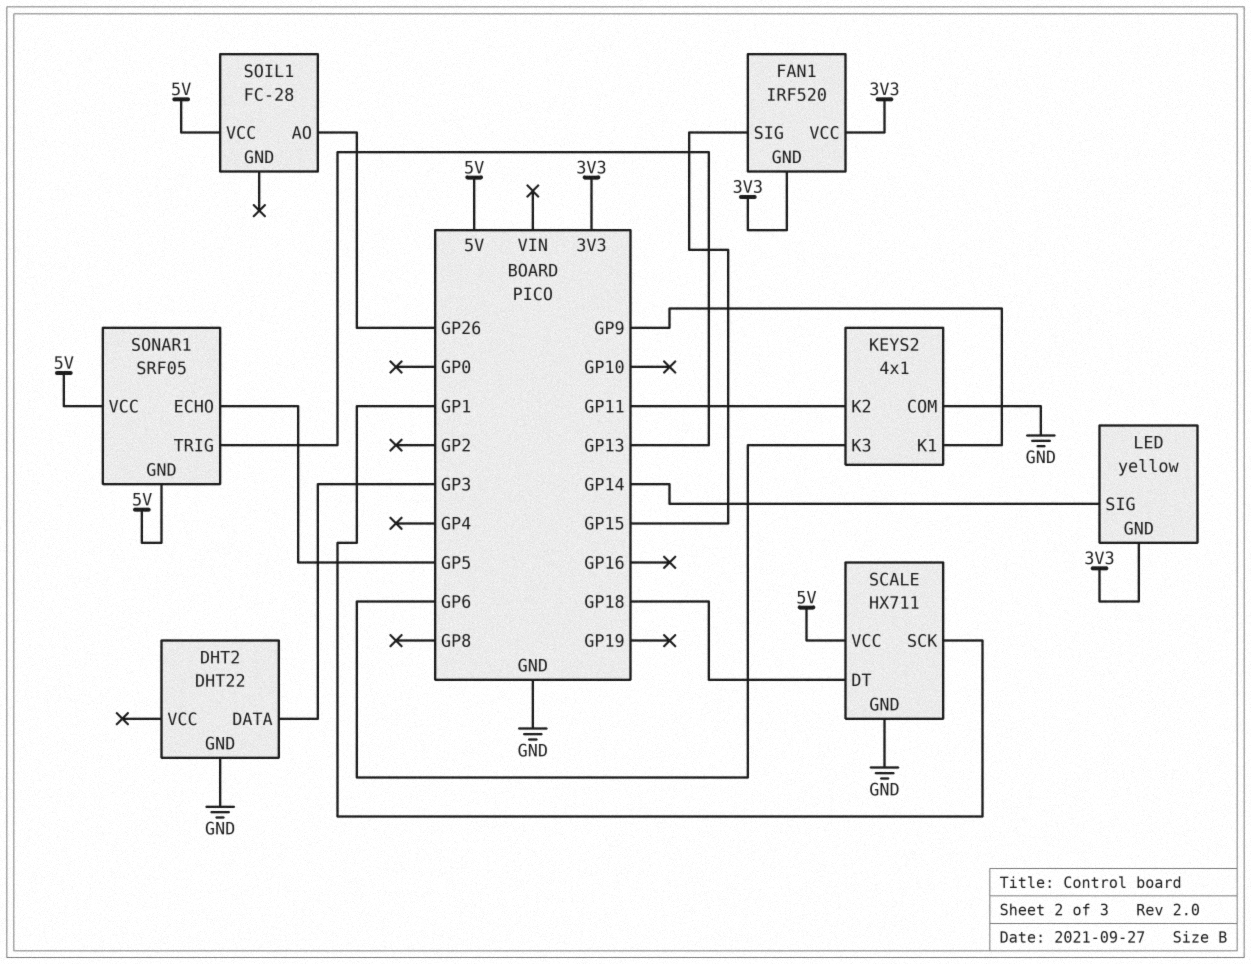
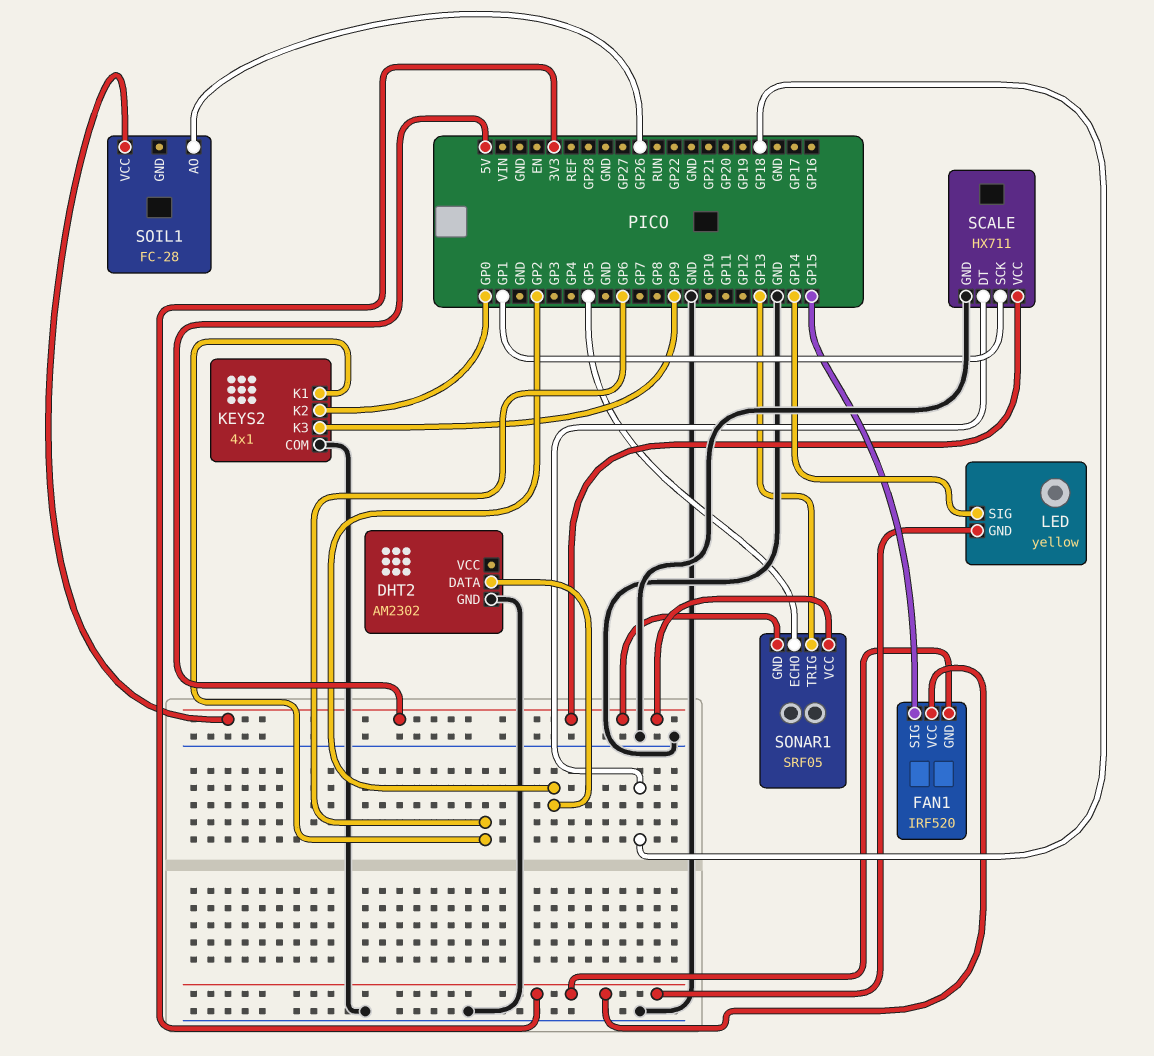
DHT2: DHT22 -> AM2302
DHT2 pin DATA: GP3 -> GP2
KEYS2 pin K1: GP9 -> GP6
KEYS2 pin K2: GP11 -> GP0
KEYS2 pin K3: GP6 -> GP9

